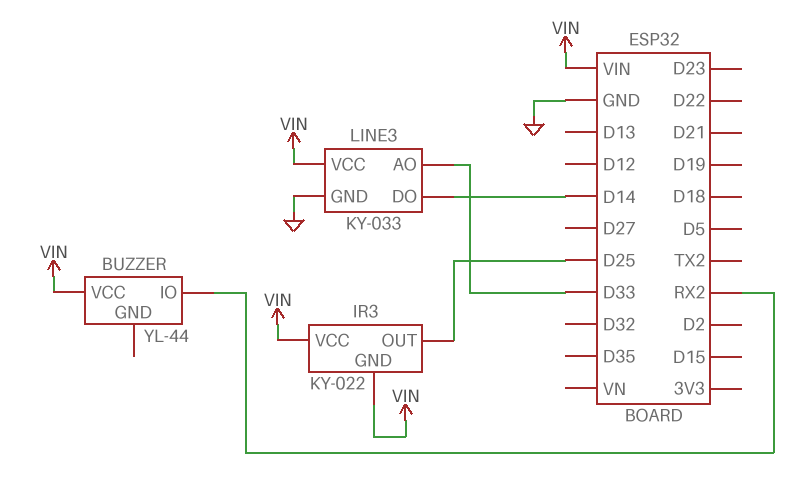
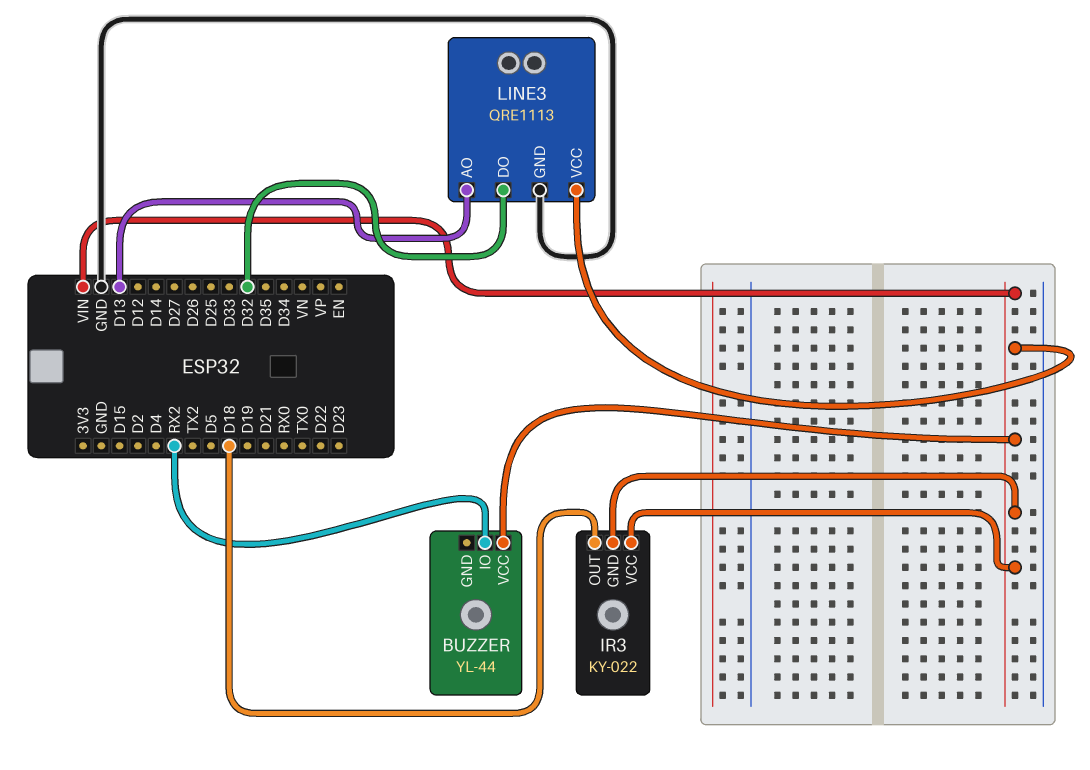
IR3 pin OUT: D25 -> D18
LINE3: KY-033 -> QRE1113
LINE3 pin AO: D33 -> D13
LINE3 pin DO: D14 -> D32

